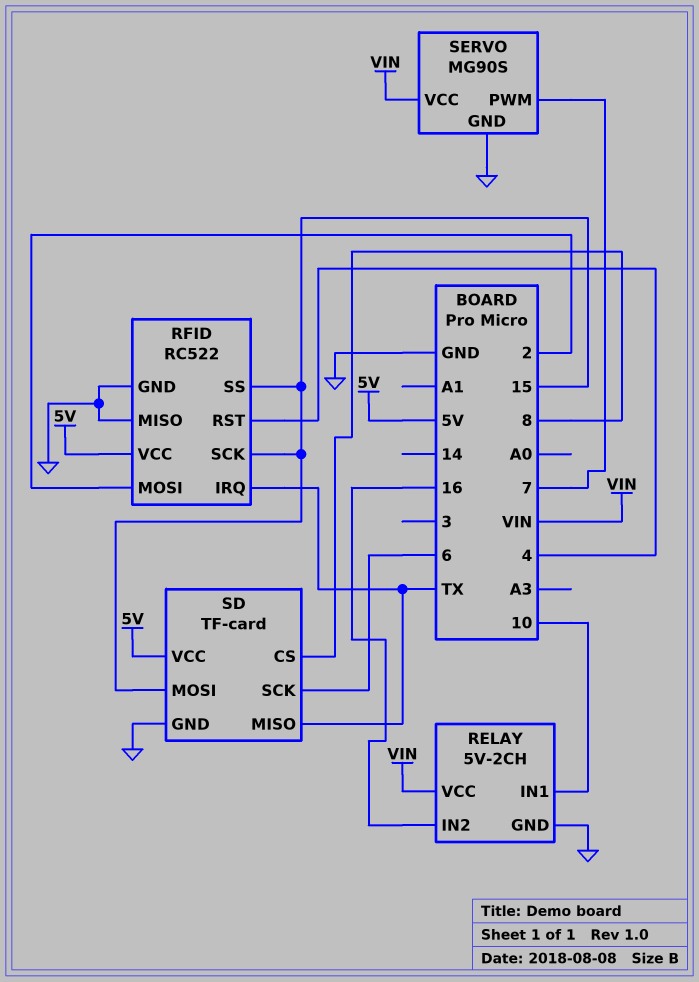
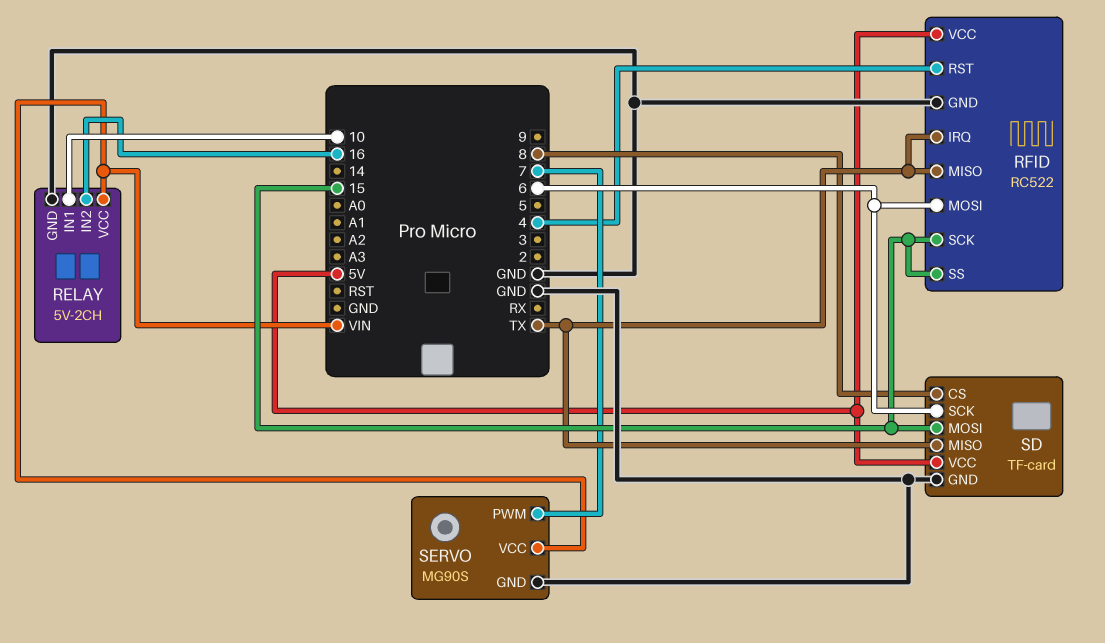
RFID pin MISO: GND -> TX
RFID pin MOSI: 2 -> 6

